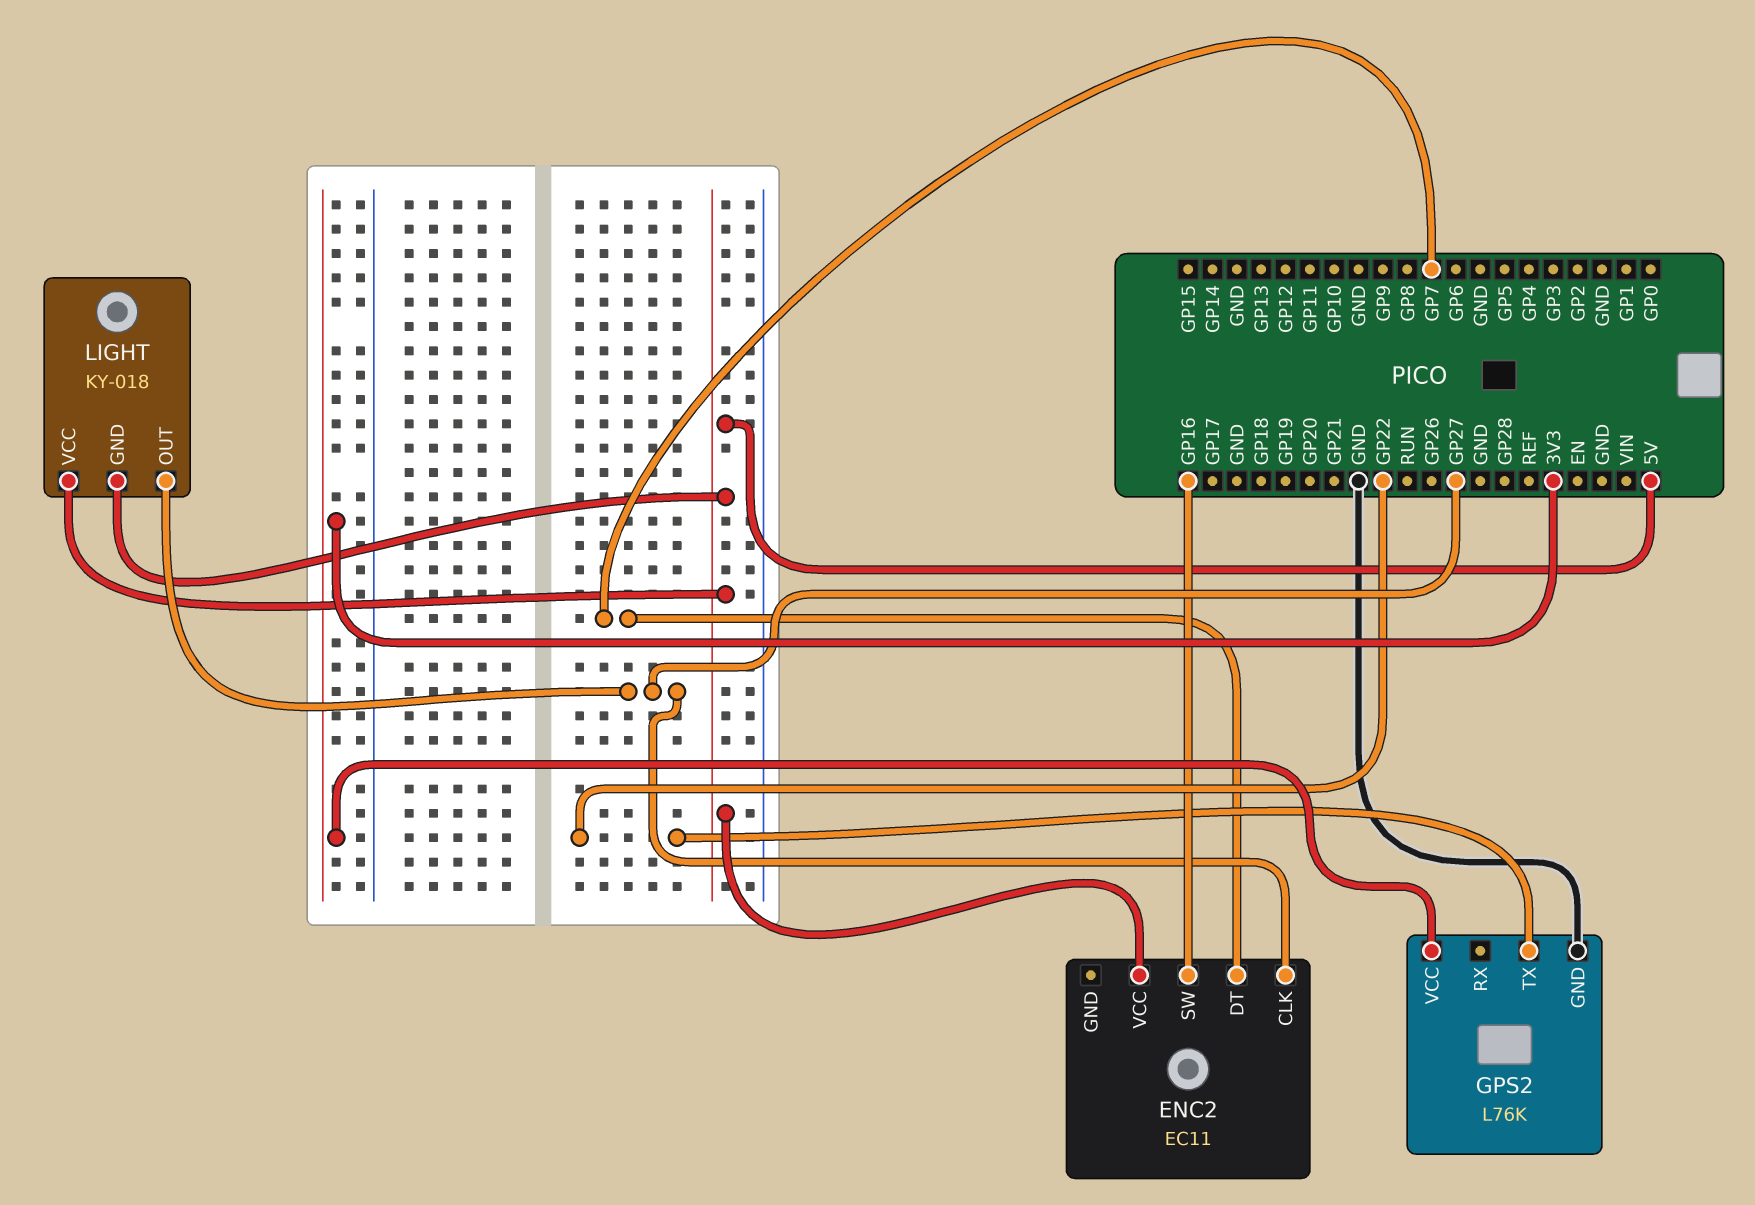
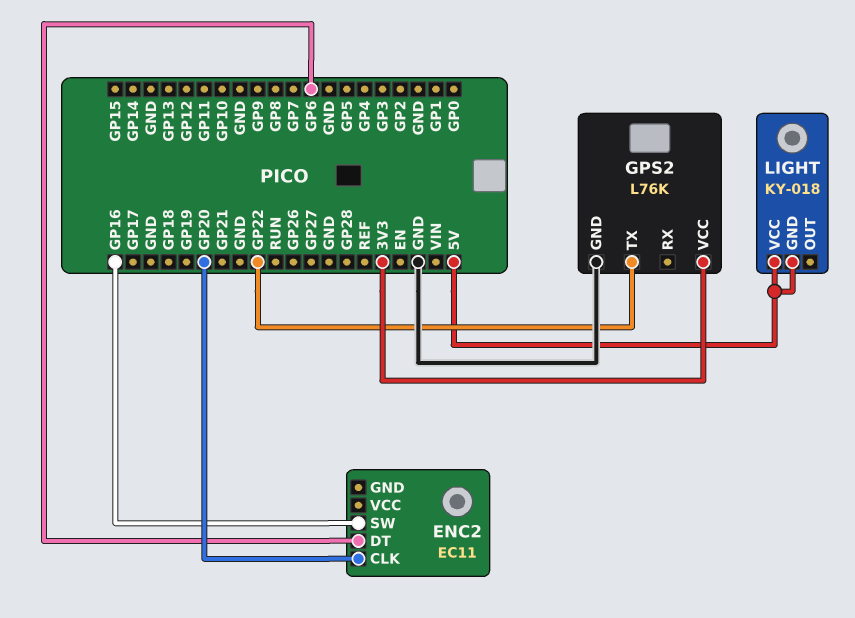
ENC2 pin CLK: GP27 -> GP20
ENC2 pin DT: GP7 -> GP6
ENC2 pin VCC: 5V -> none
LIGHT pin OUT: GP27 -> none

